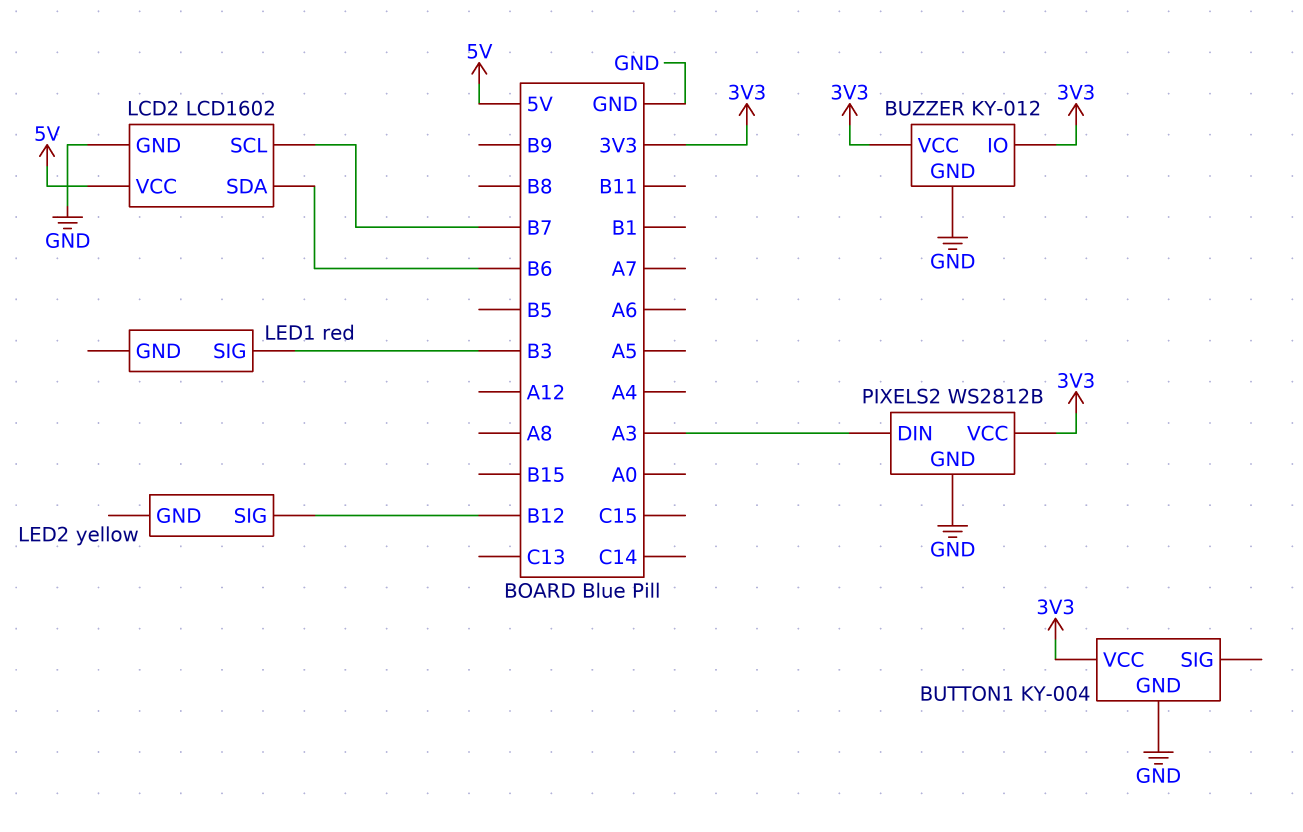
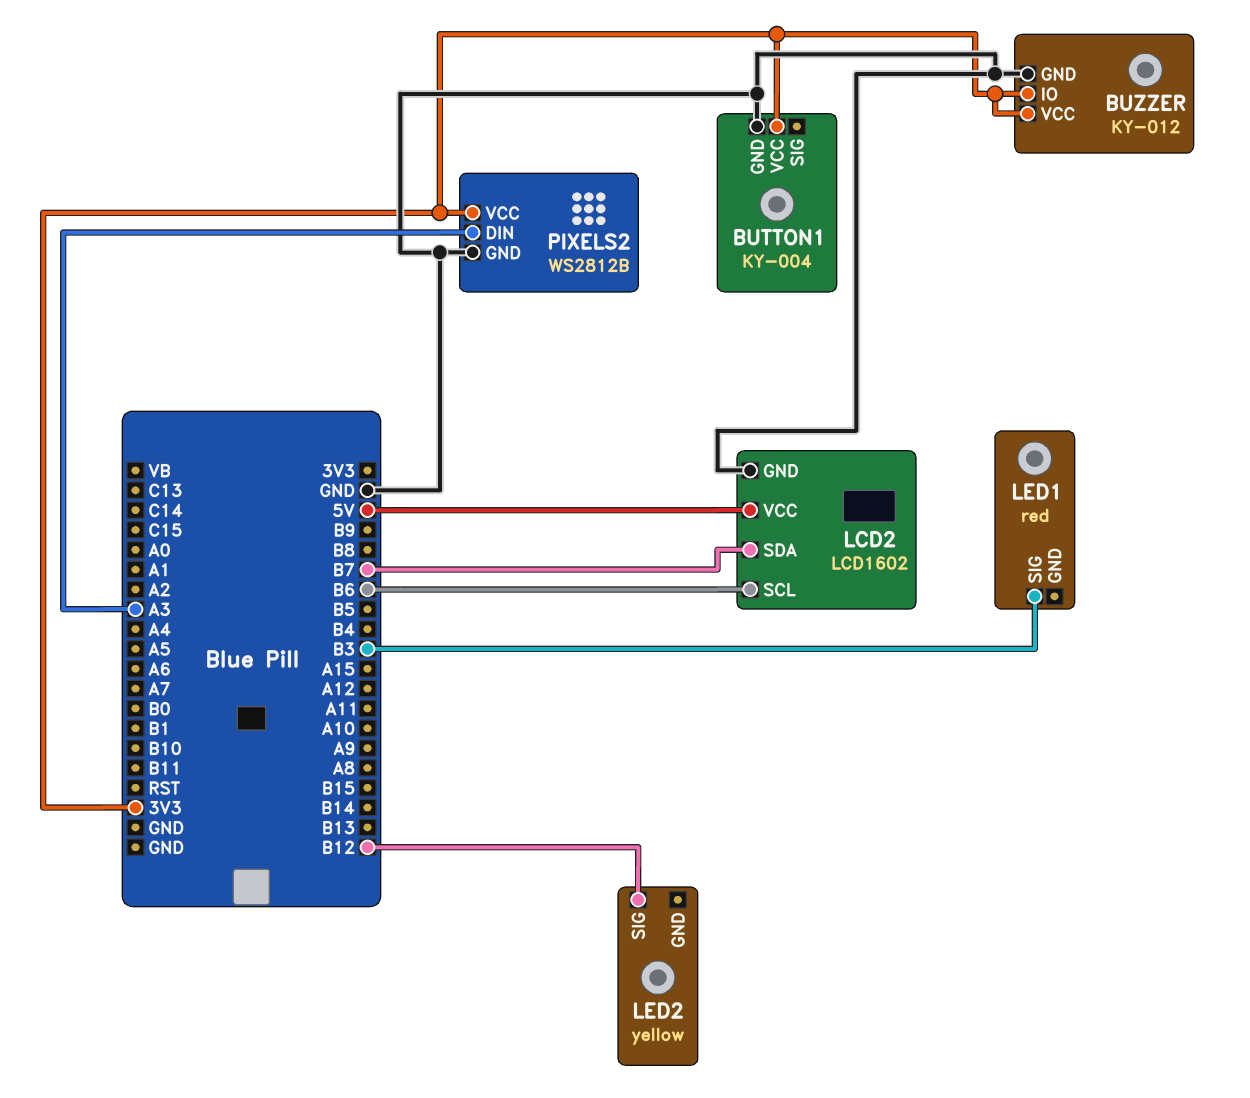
LCD2 pin SCL: B7 -> B6
LCD2 pin SDA: B6 -> B7

